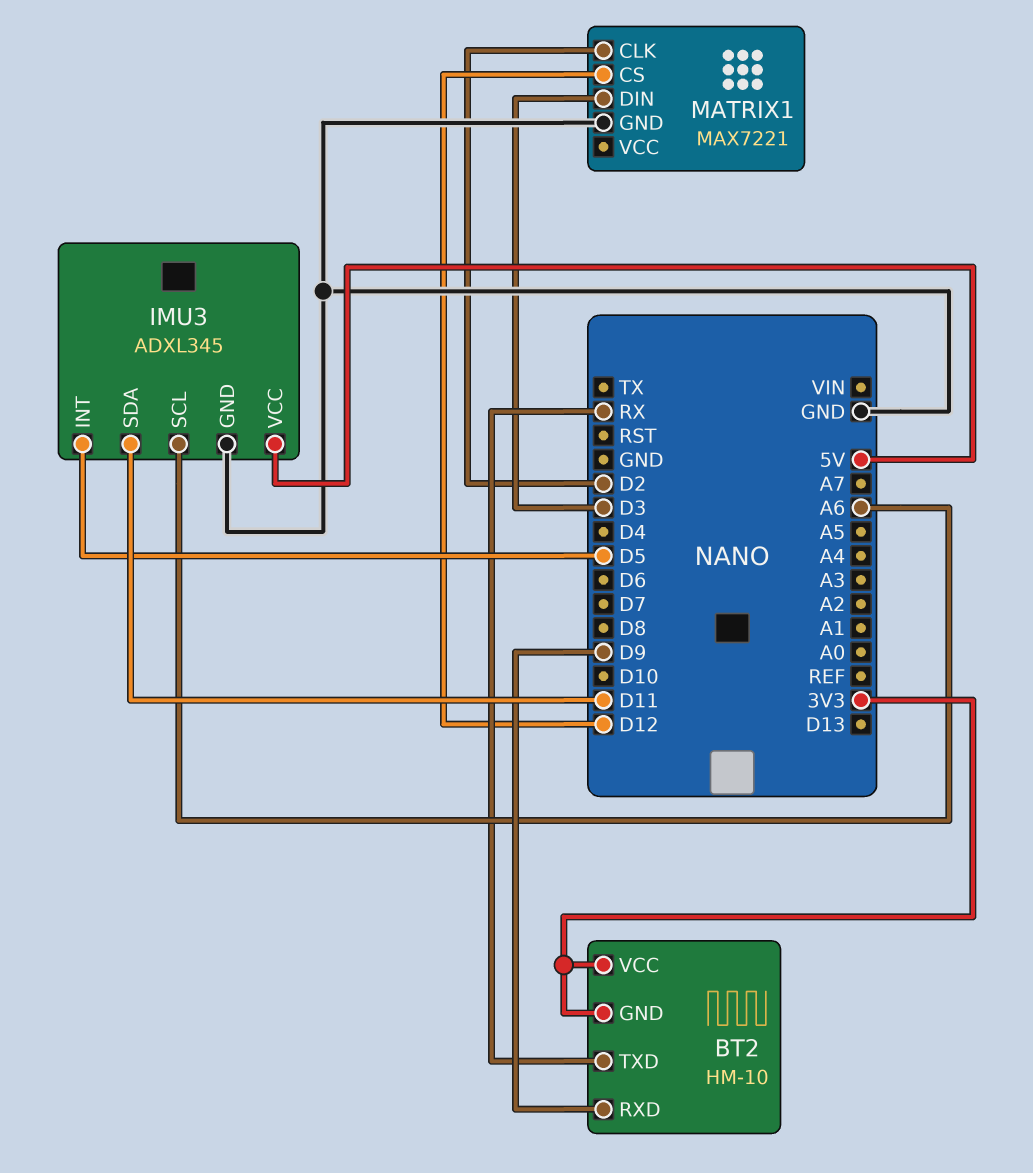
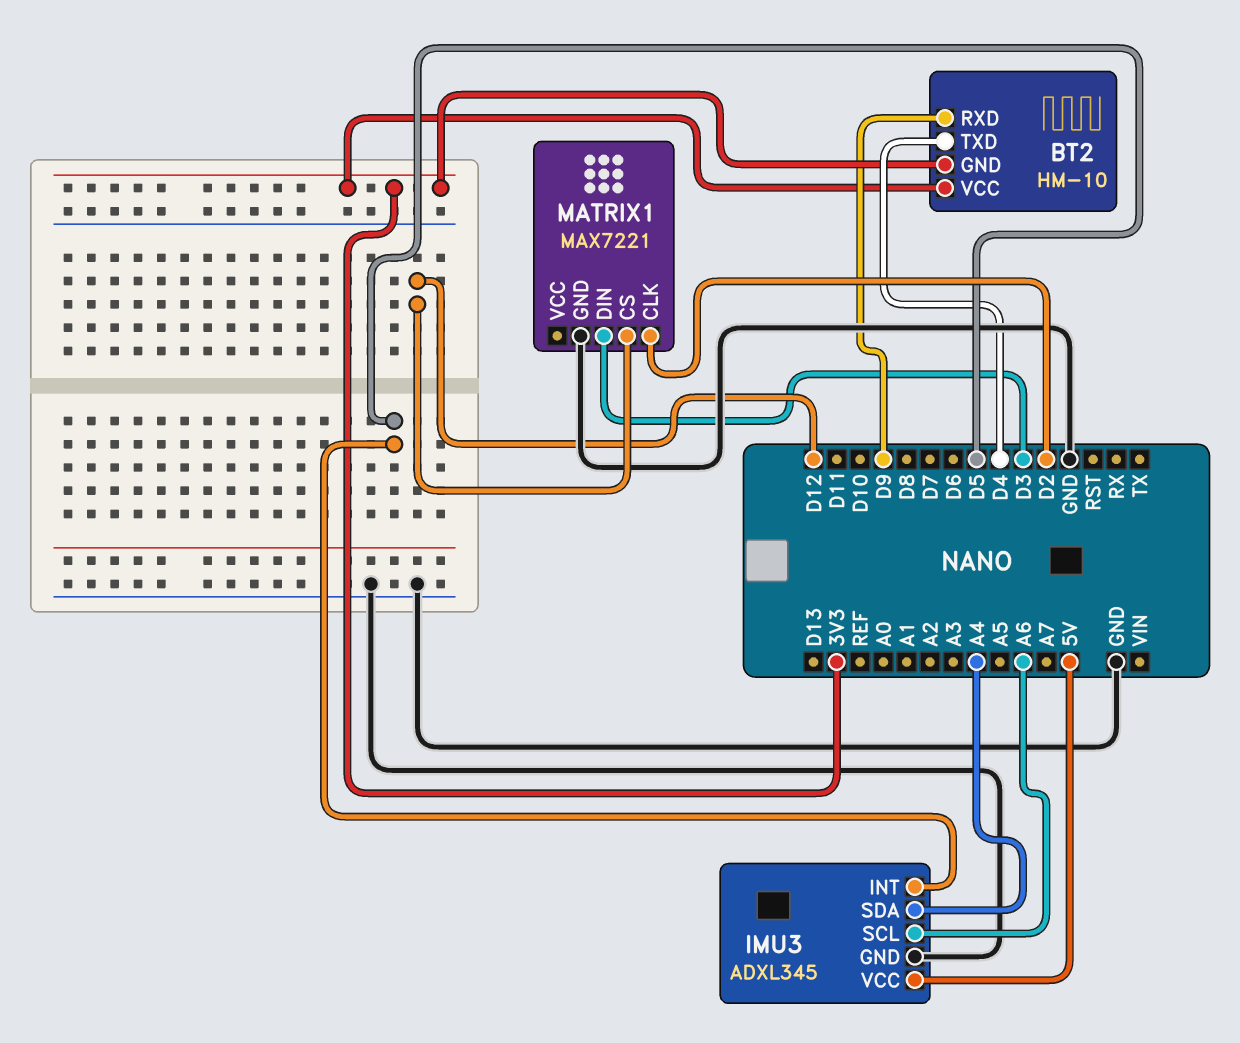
BT2 pin TXD: RX -> D4
IMU3 pin SDA: D11 -> A4

